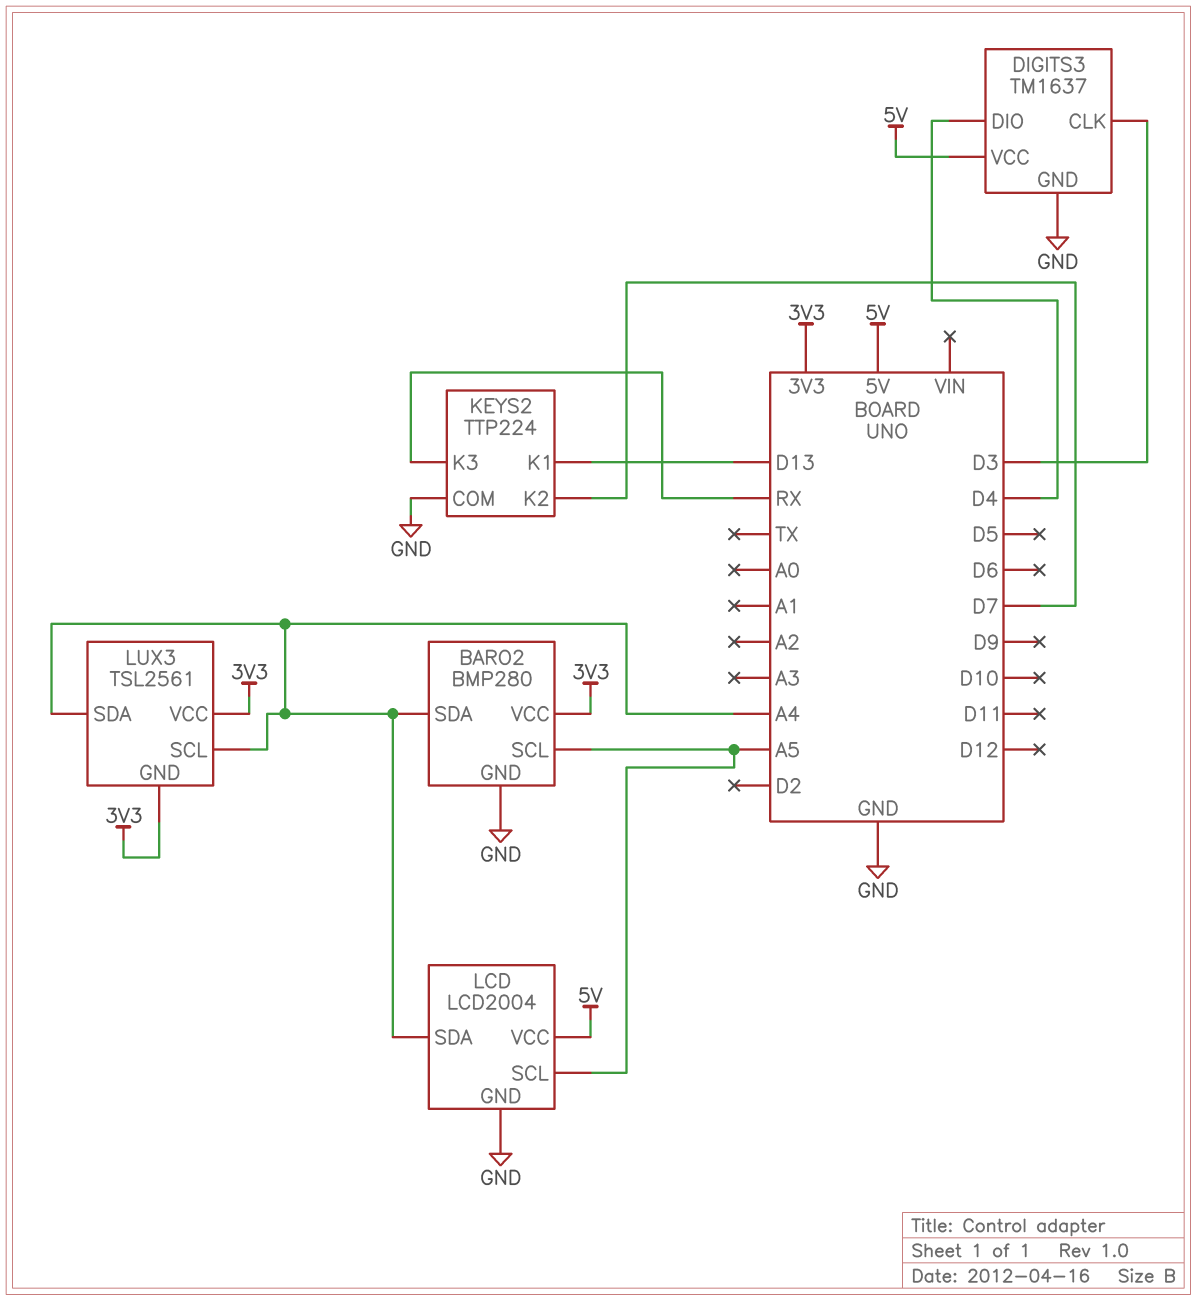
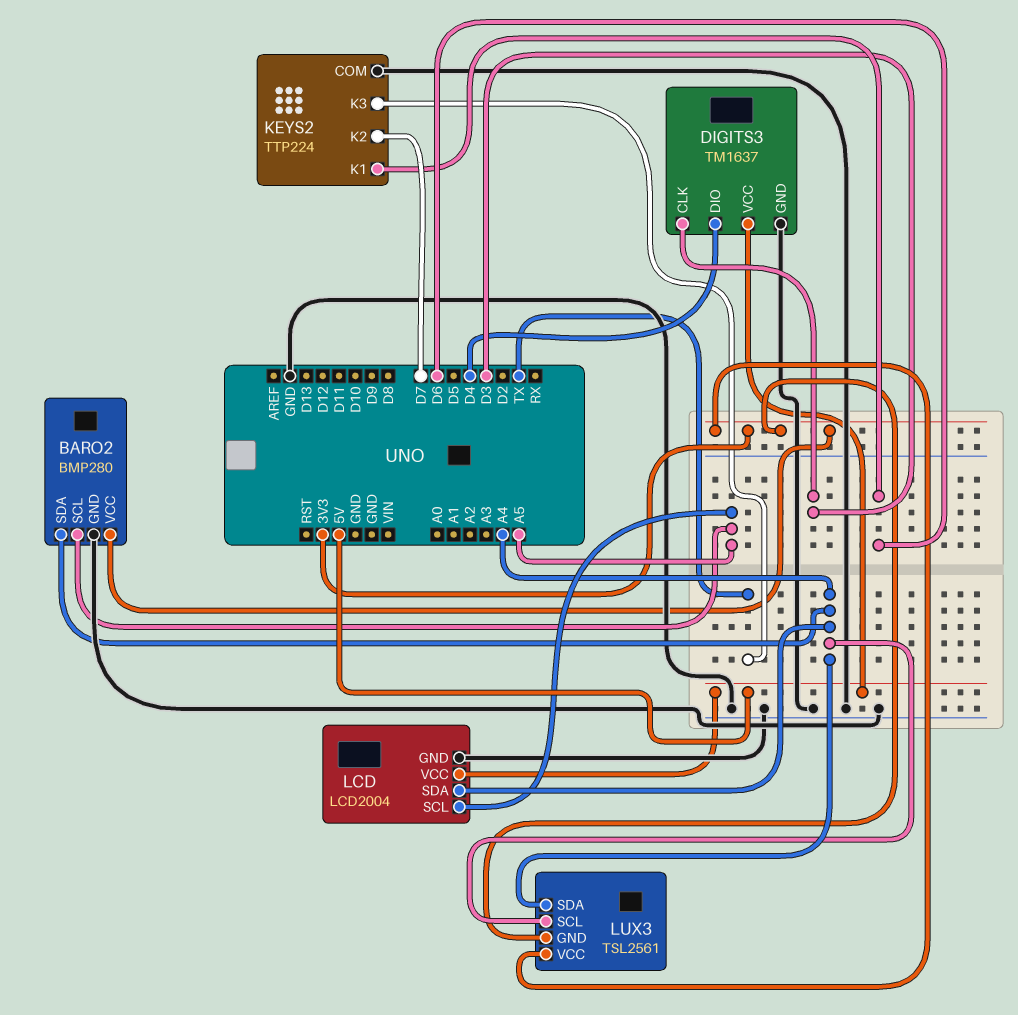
KEYS2 pin K1: D13 -> D6
KEYS2 pin K3: RX -> TX

